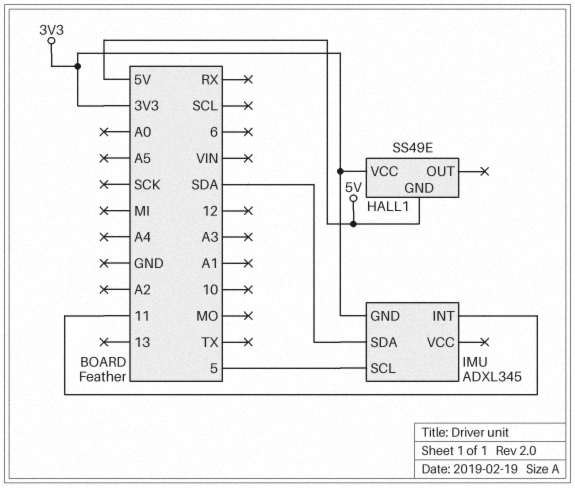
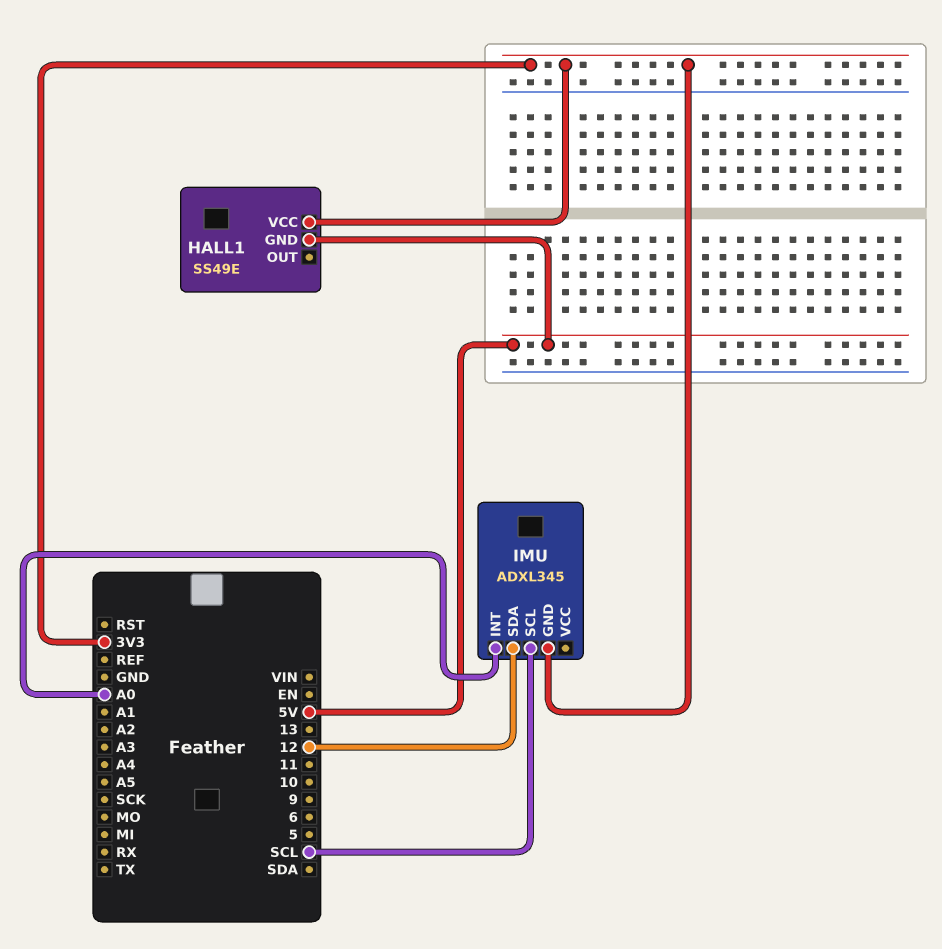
IMU pin INT: 11 -> A0
IMU pin SCL: 5 -> SCL
IMU pin SDA: SDA -> 12

